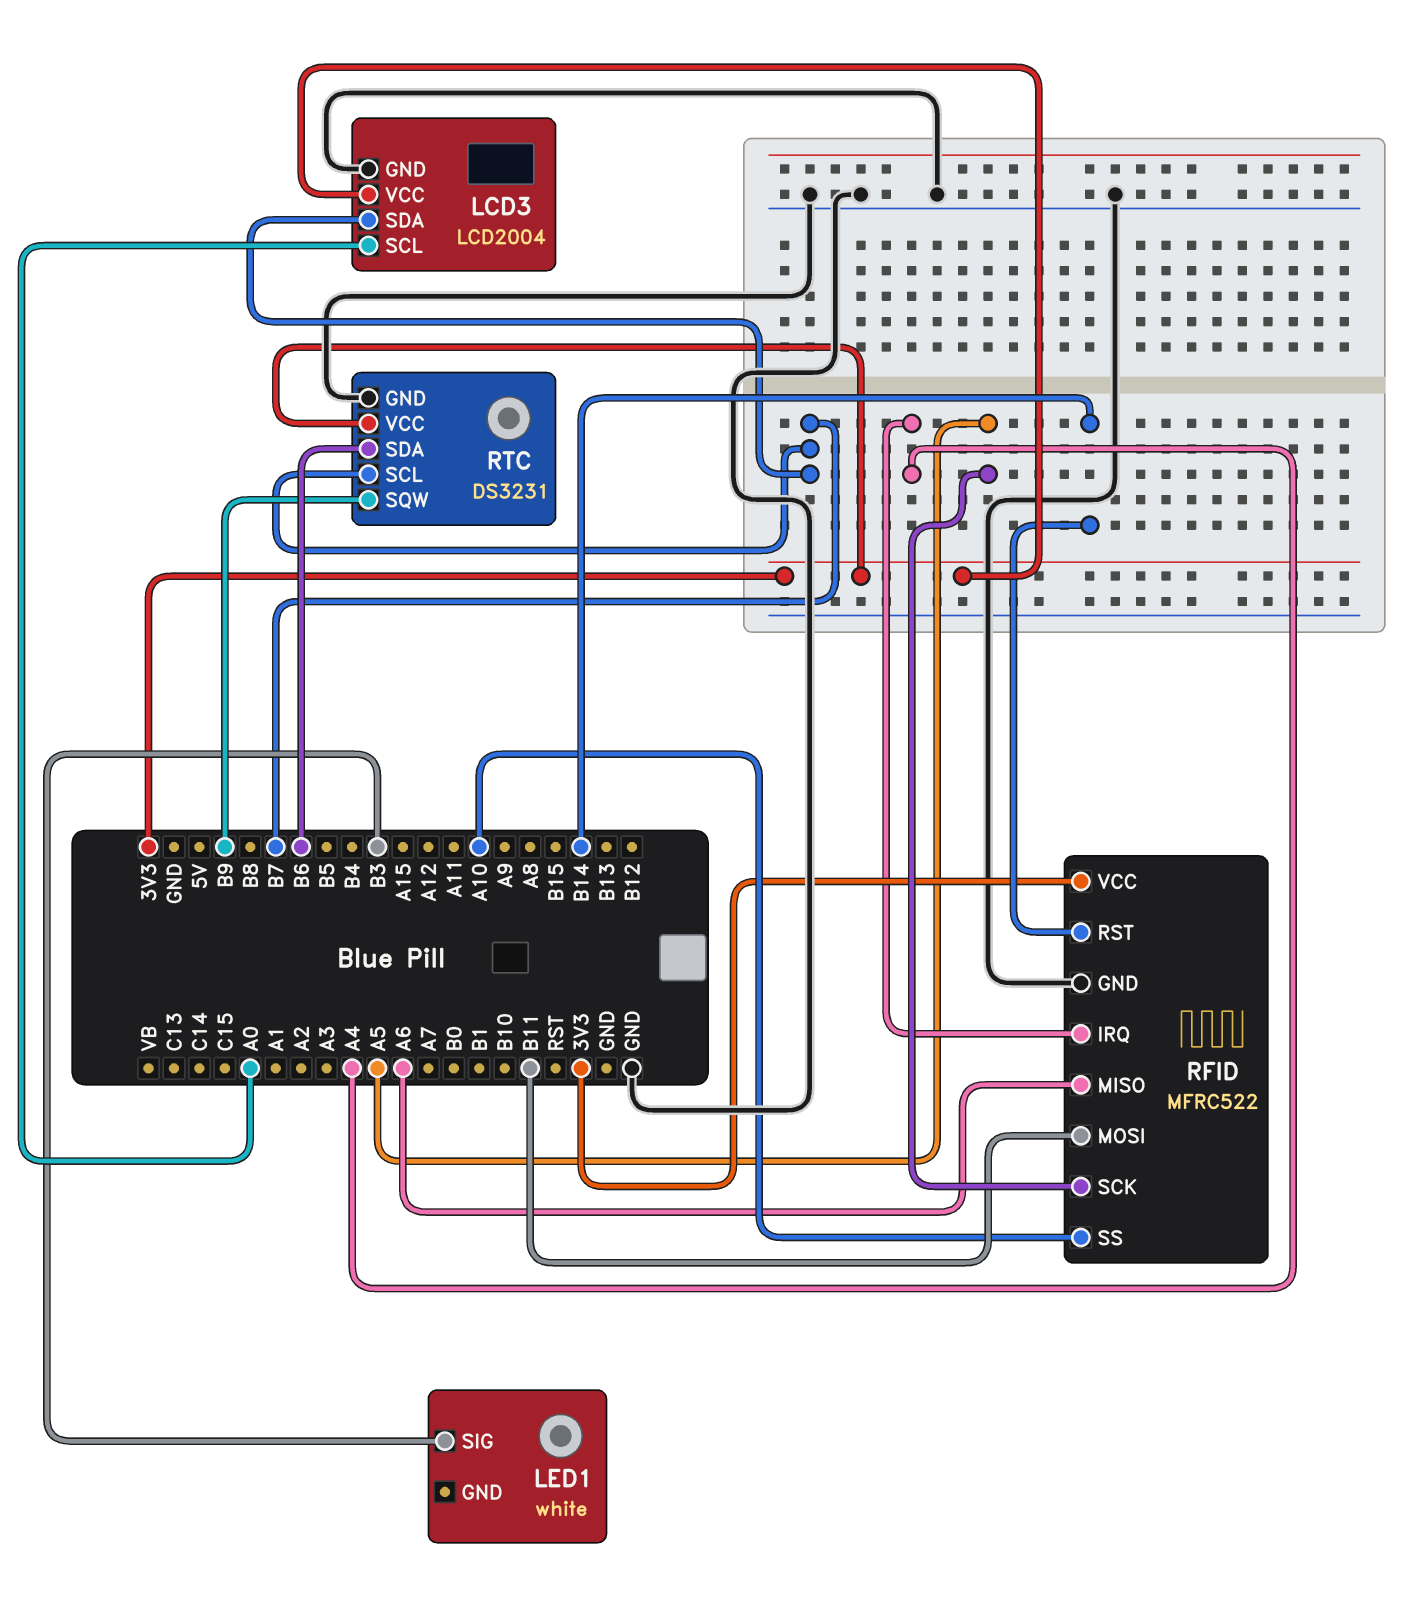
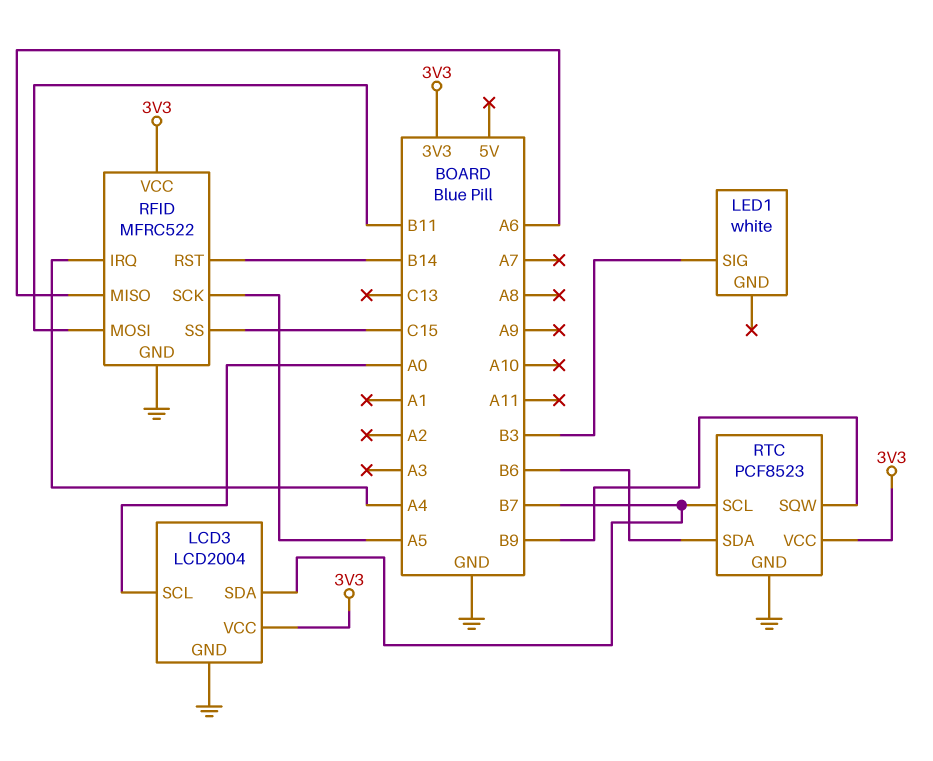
RFID pin SS: A10 -> C15
RTC: DS3231 -> PCF8523

